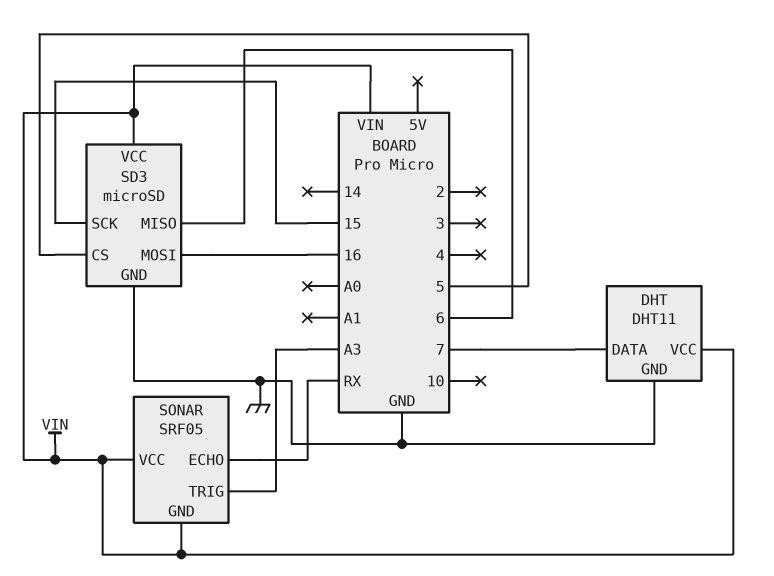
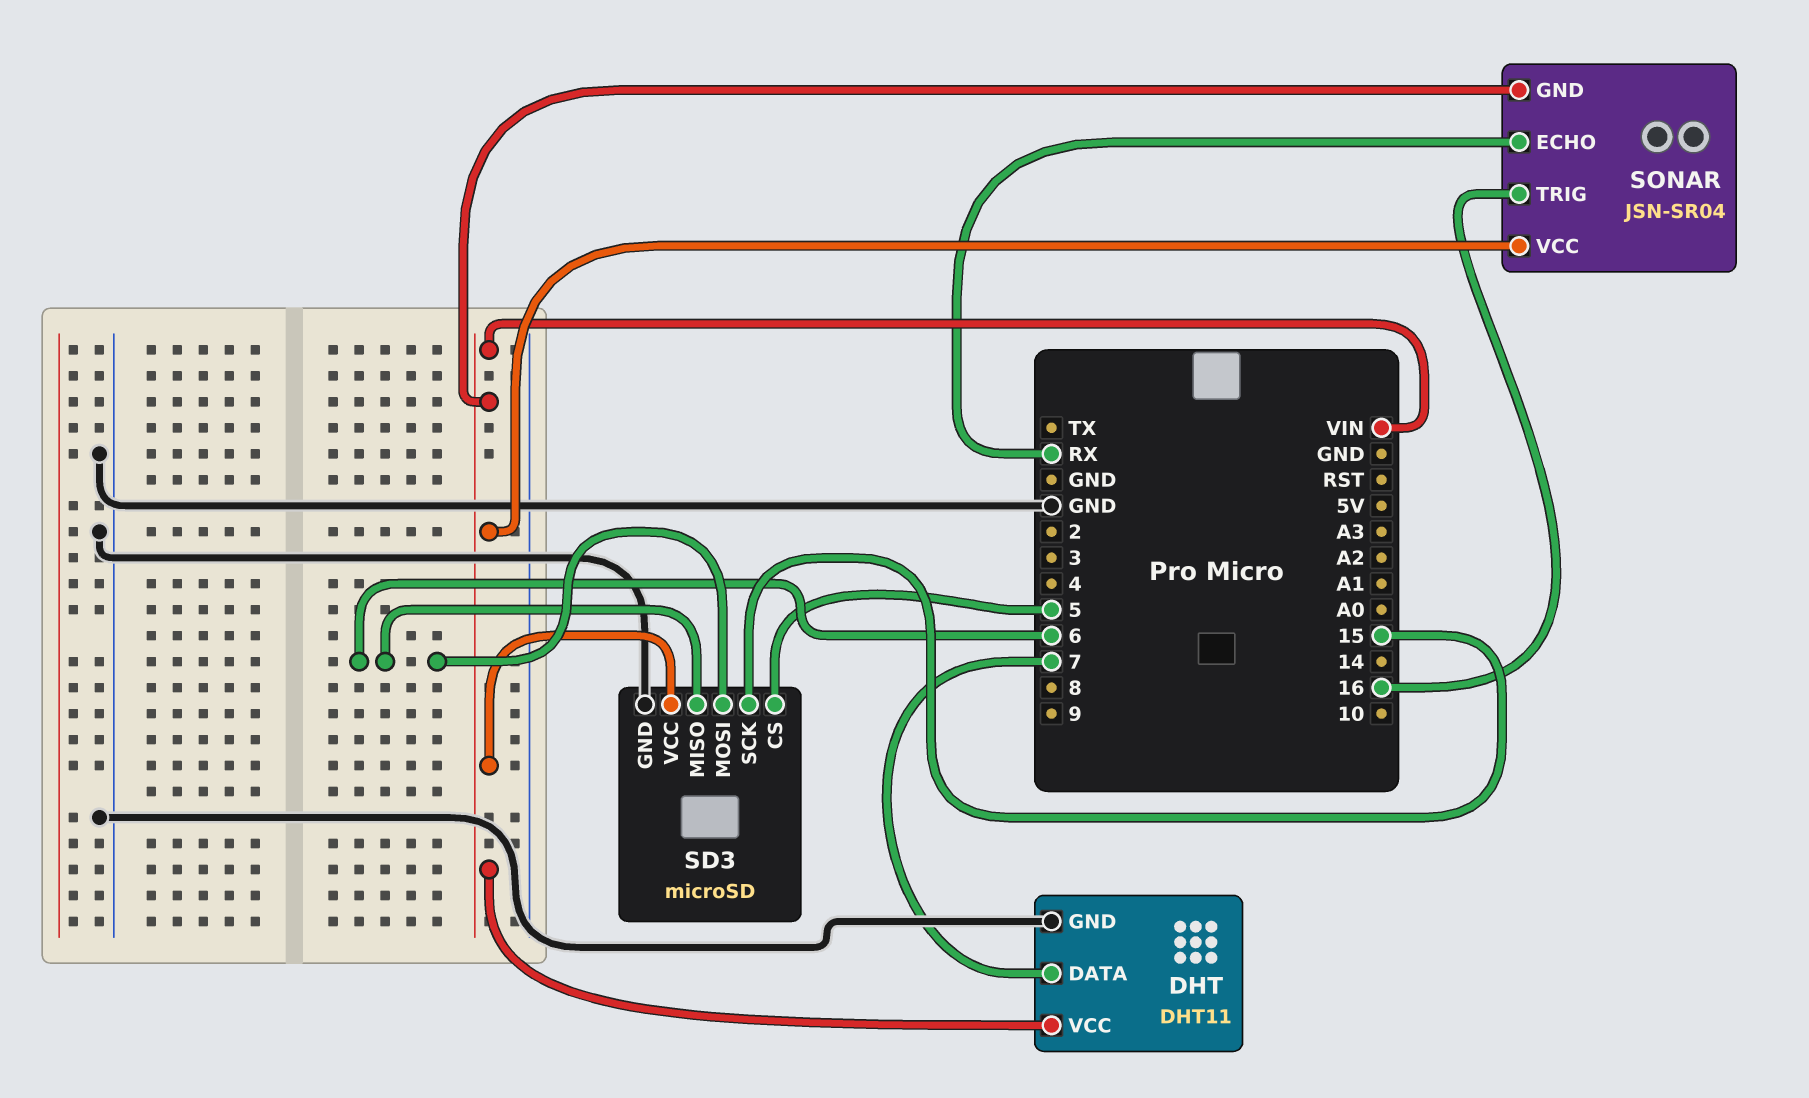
SD3 pin MOSI: 16 -> 6
SONAR: SRF05 -> JSN-SR04
SONAR pin TRIG: A3 -> 16

